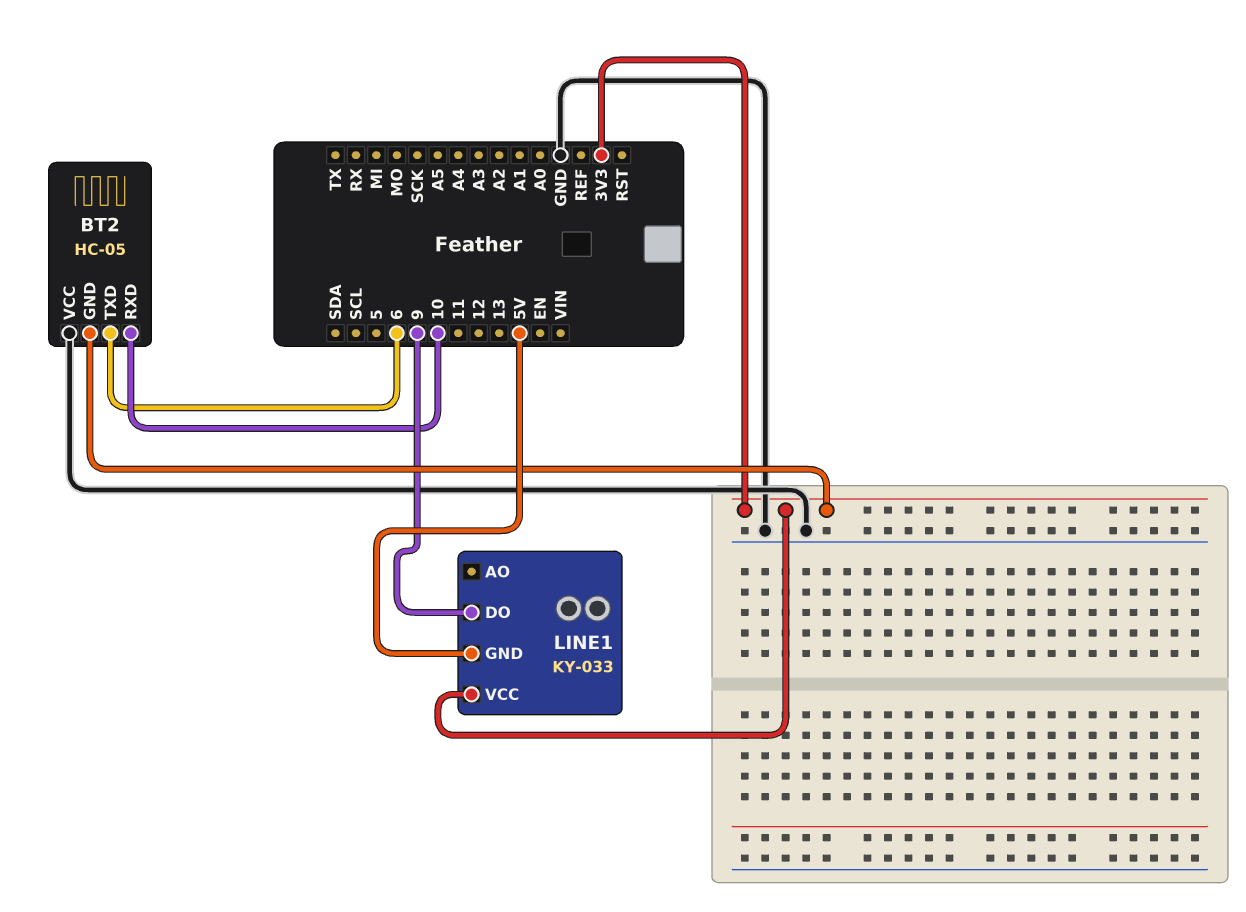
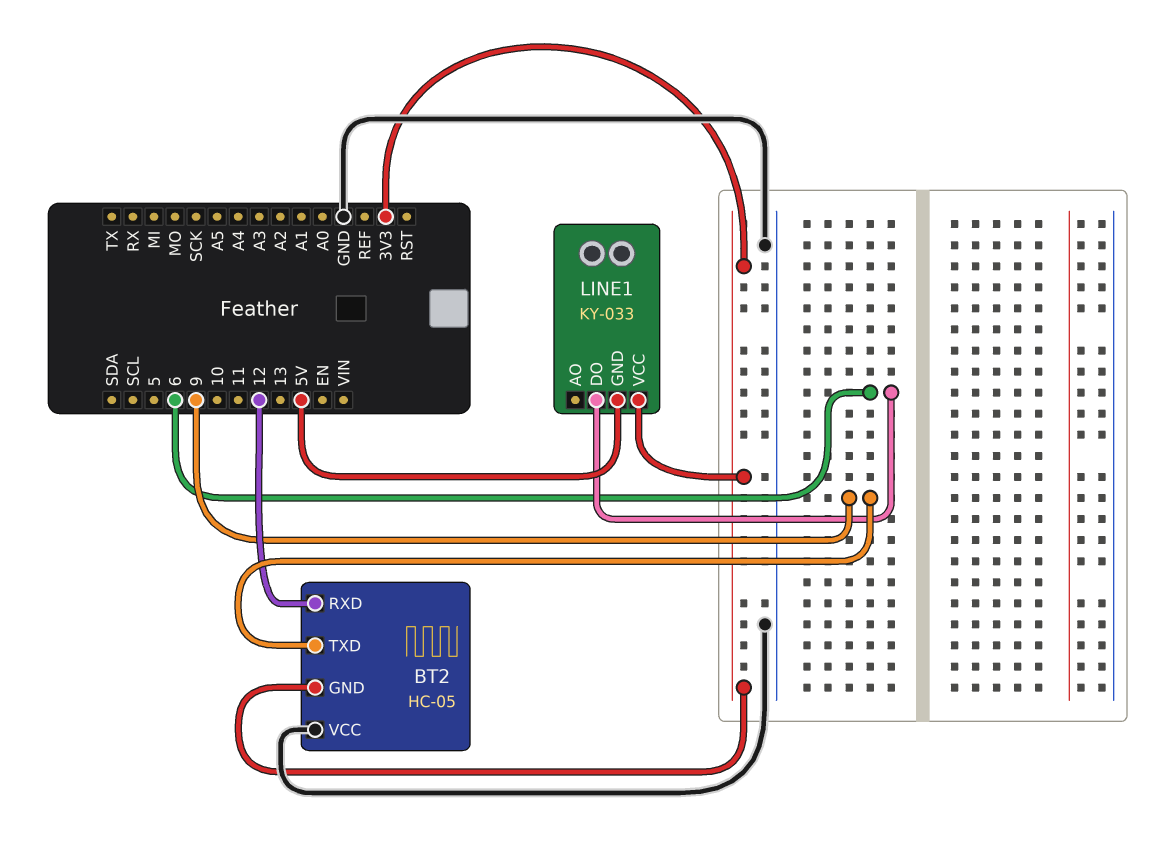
BT2 pin RXD: 10 -> 12
BT2 pin TXD: 6 -> 9
LINE1 pin DO: 9 -> 6

